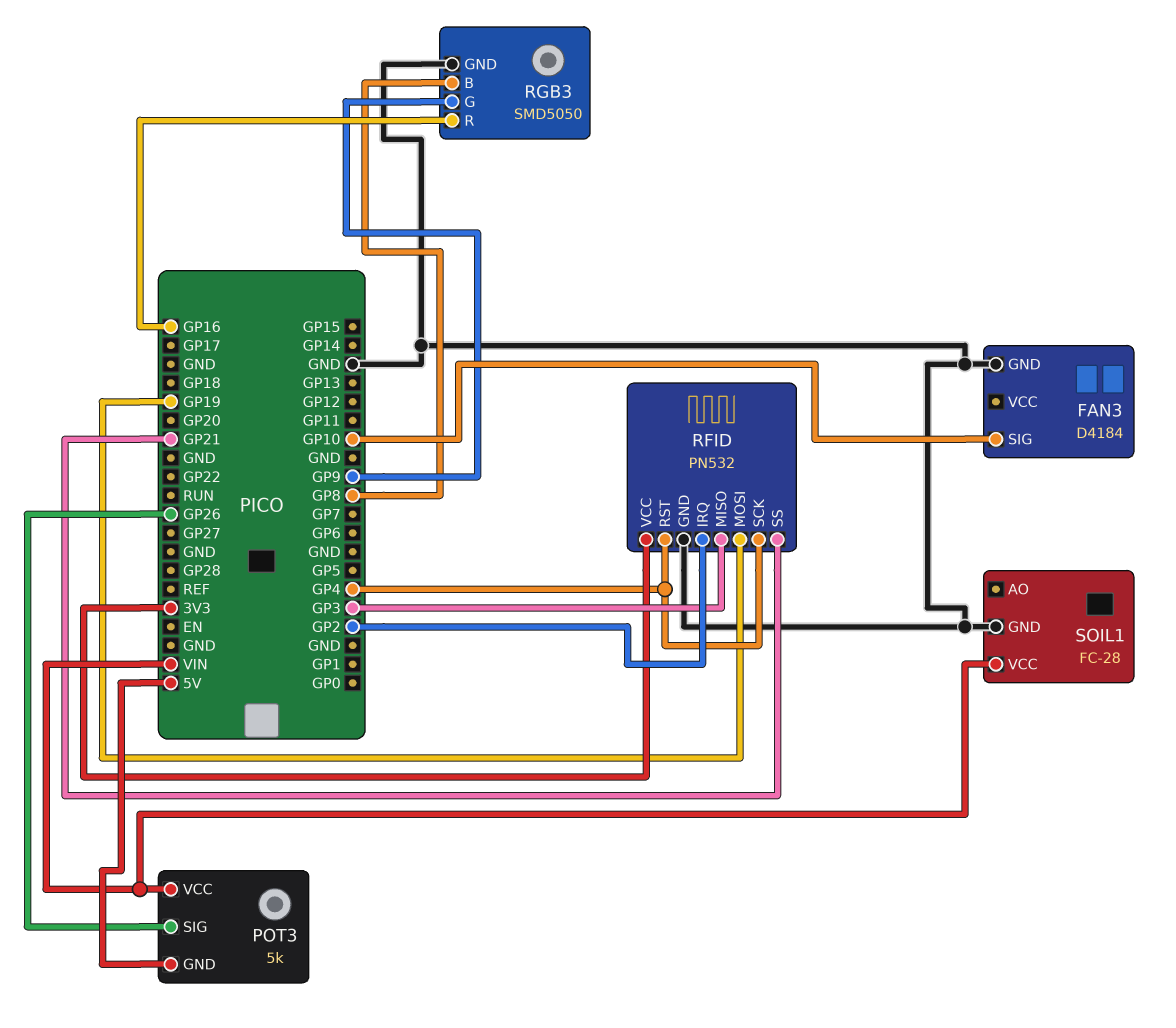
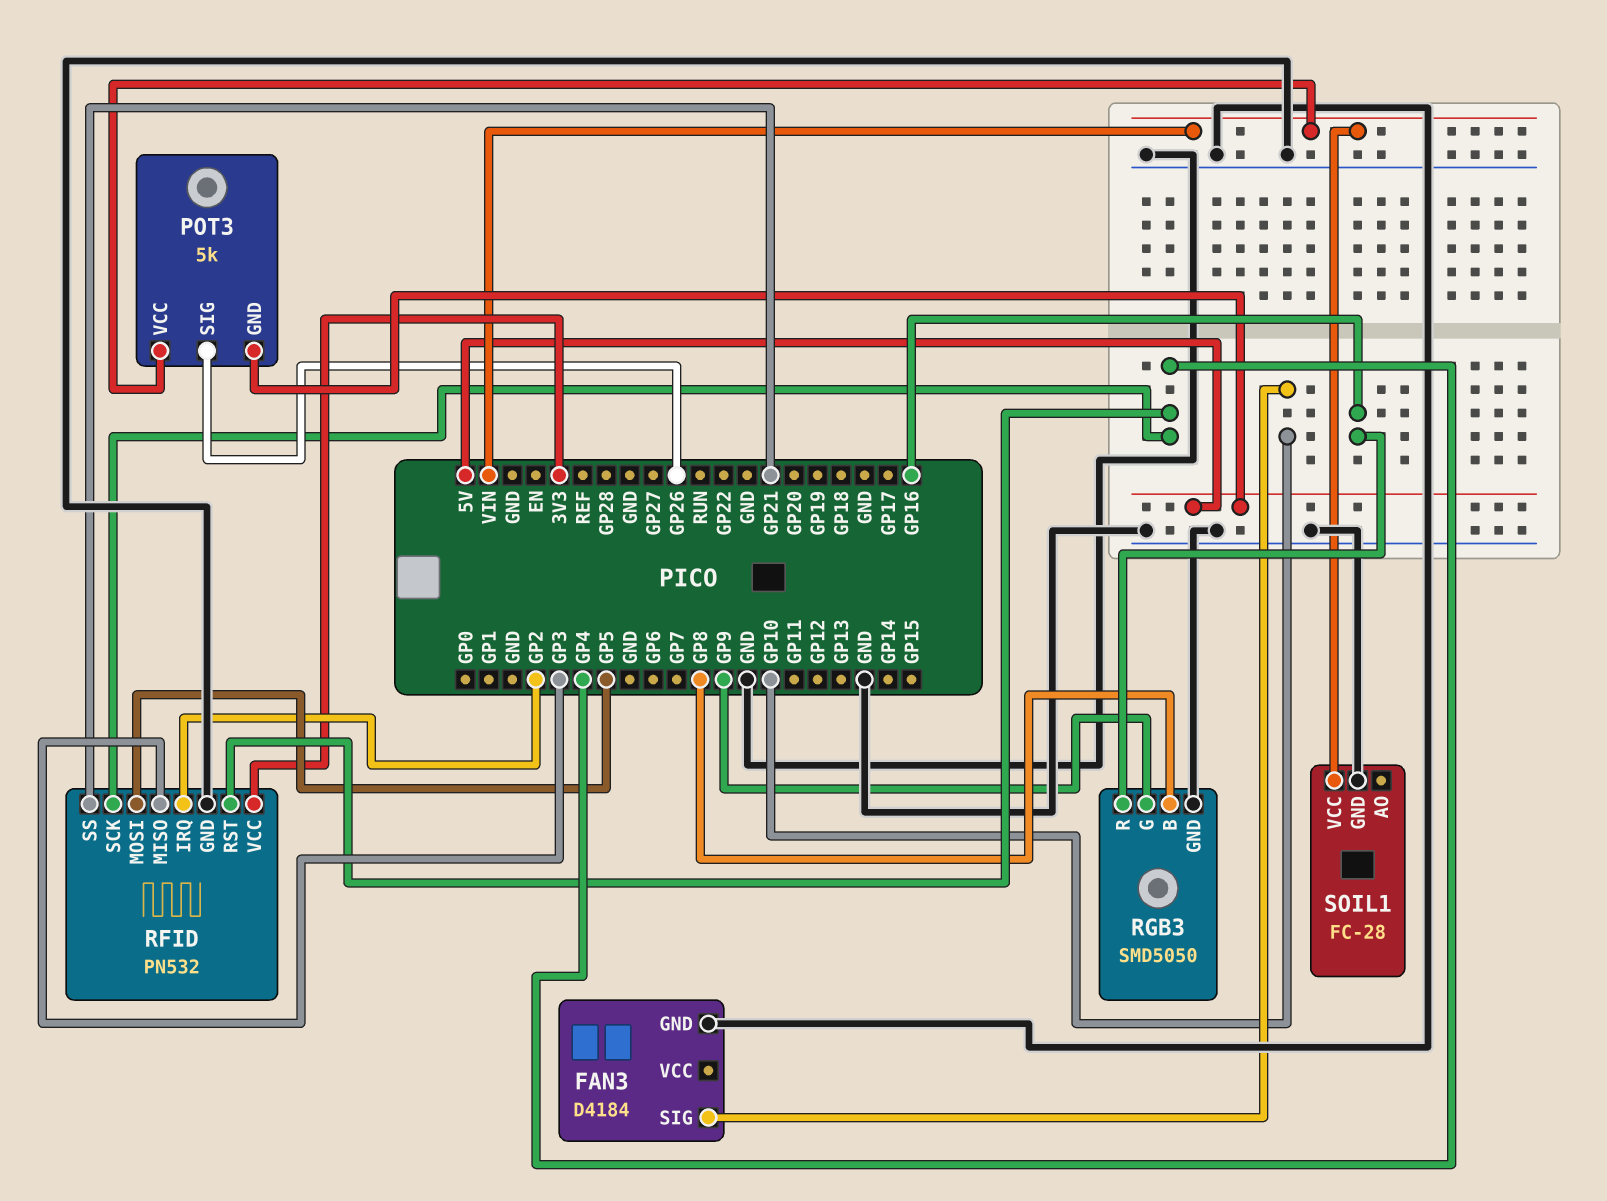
RFID pin MOSI: GP19 -> GP5

